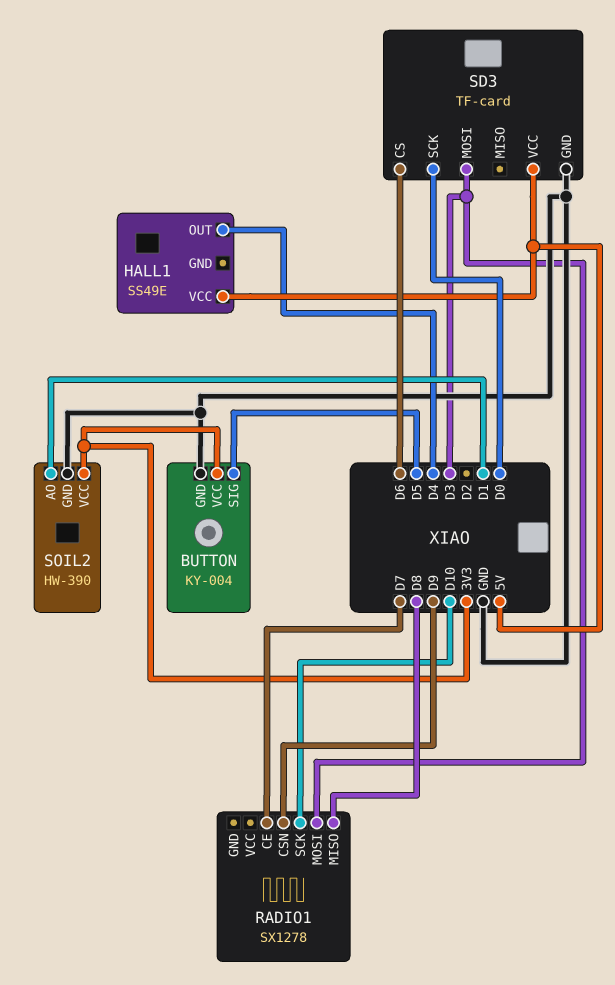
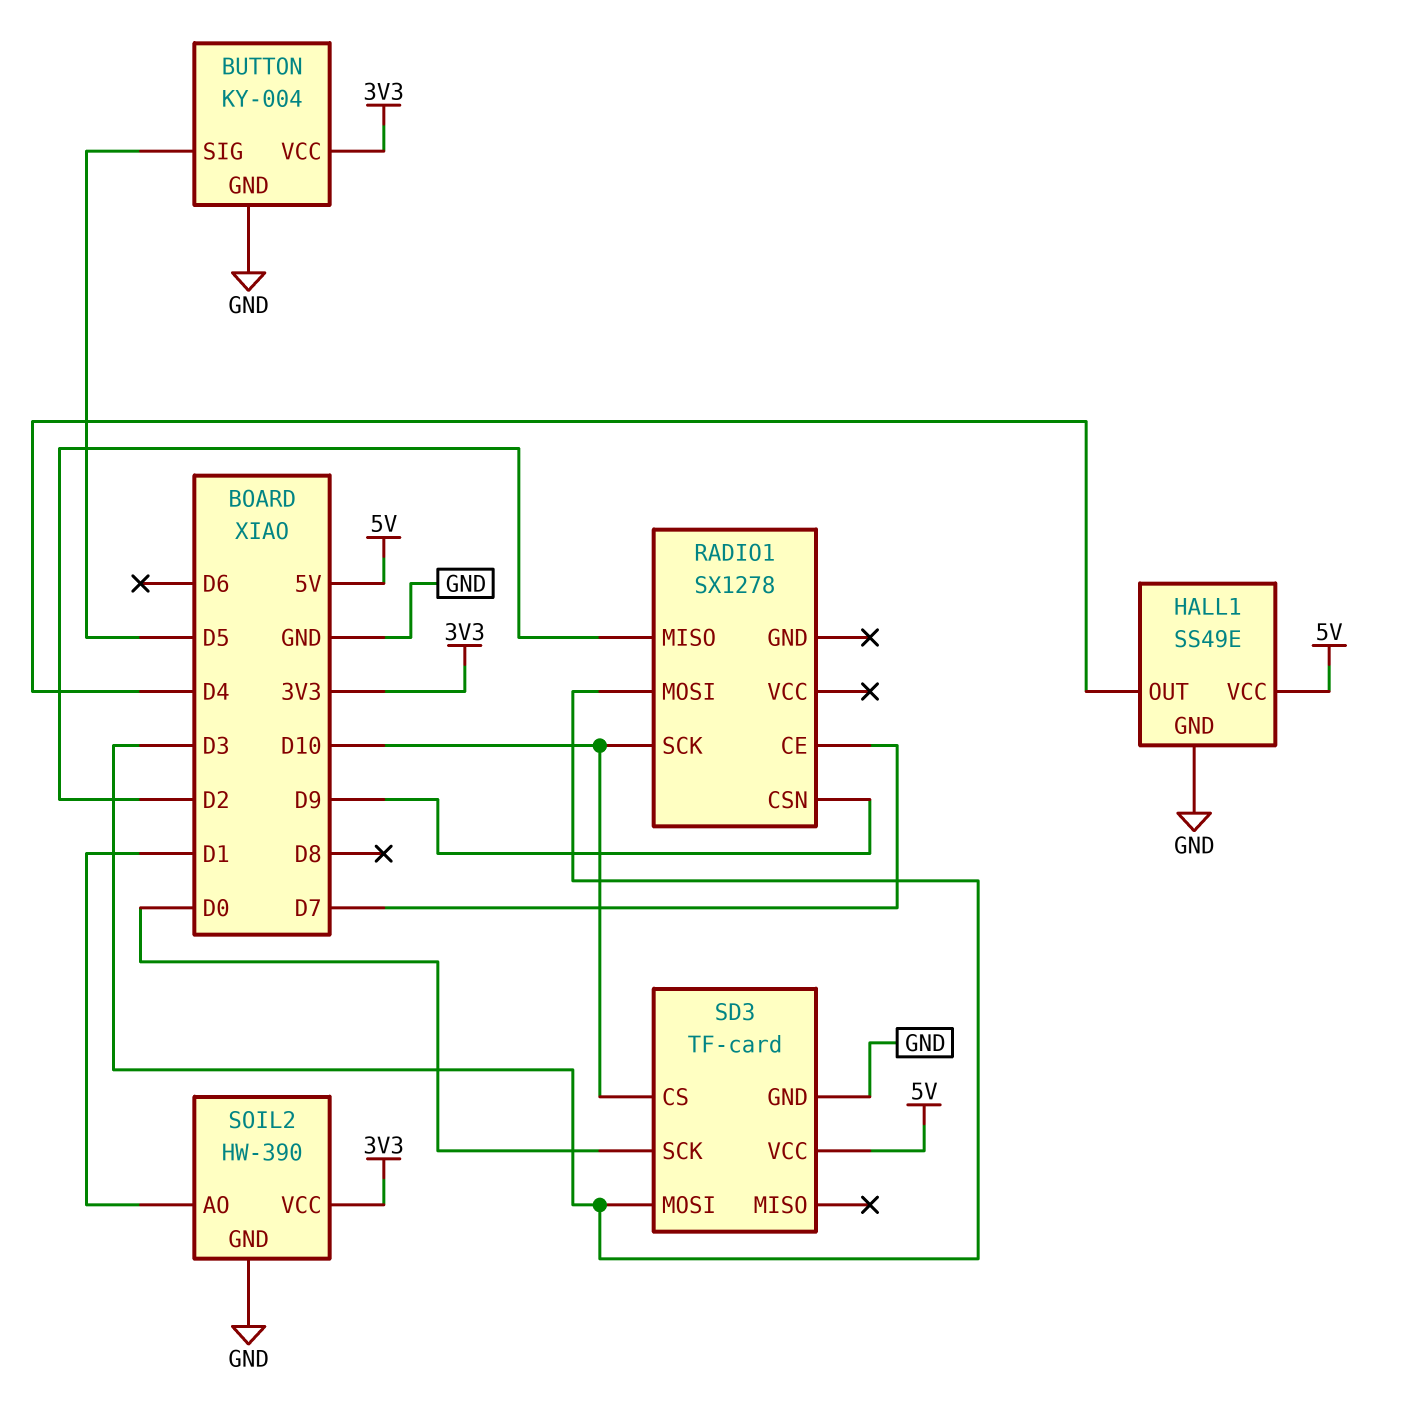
HALL1 pin GND: none -> GND
RADIO1 pin MISO: D8 -> D2
SD3 pin CS: D6 -> D10

